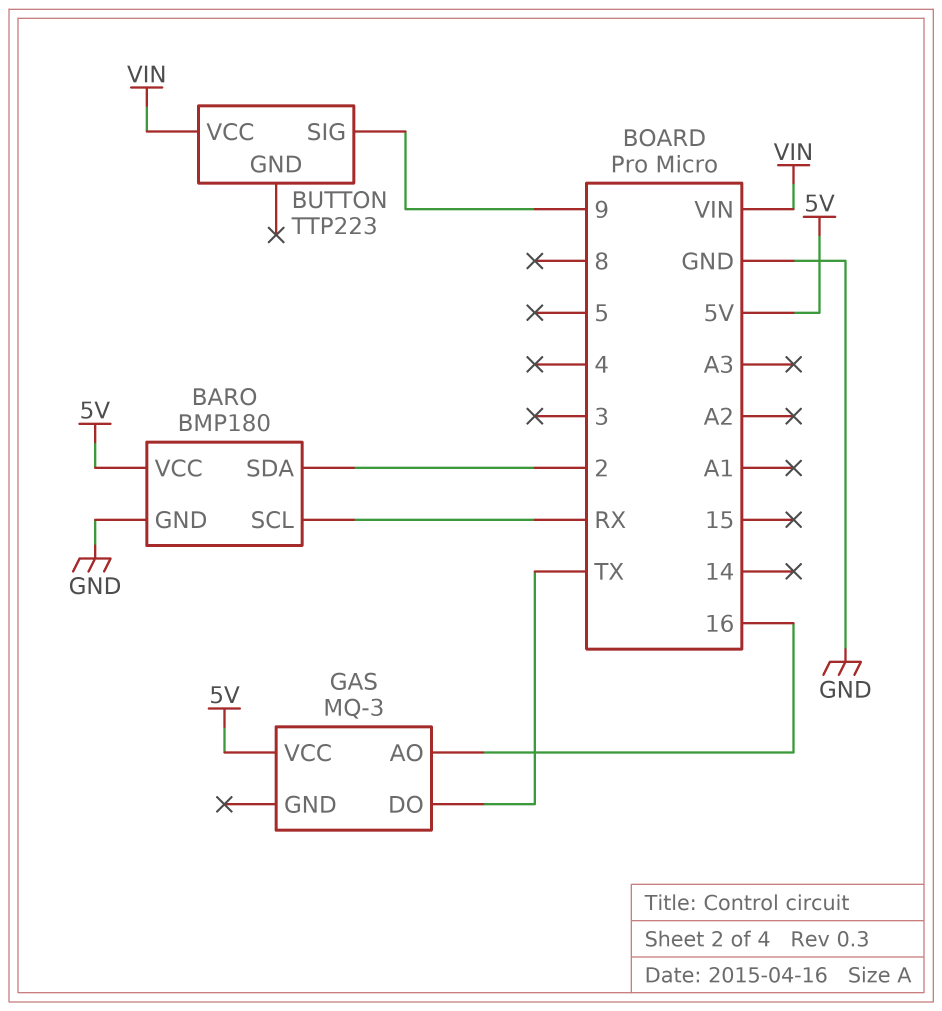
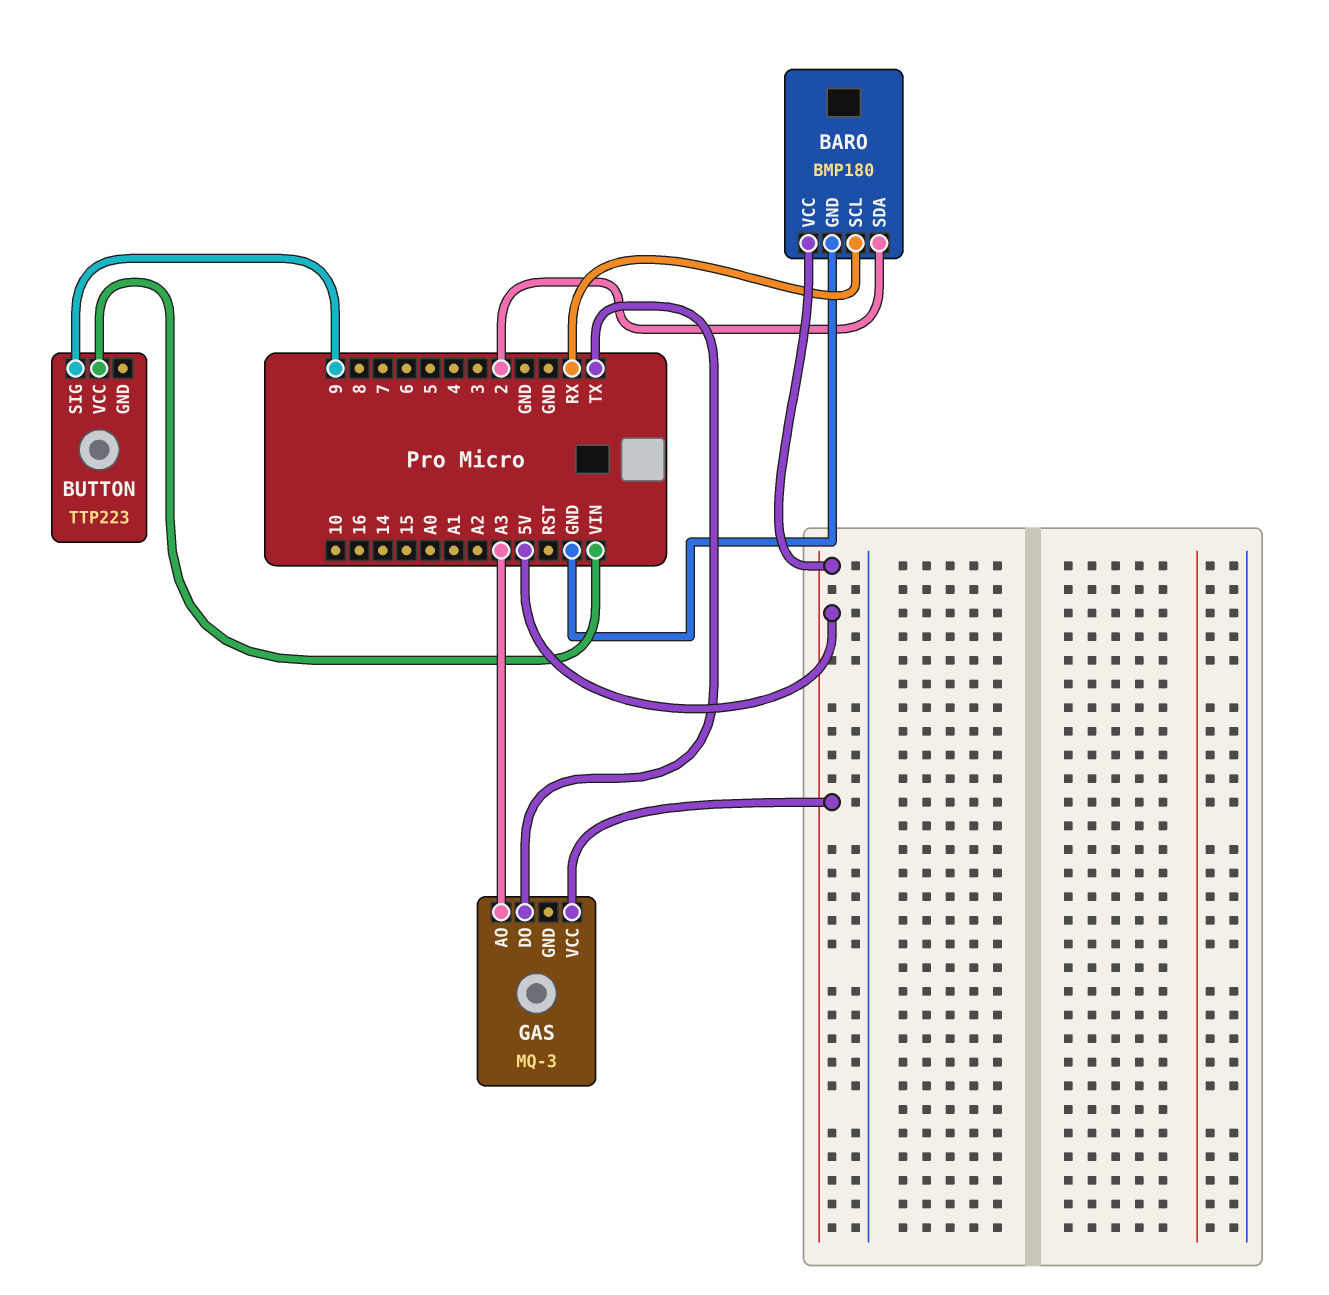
GAS pin AO: 16 -> A3

